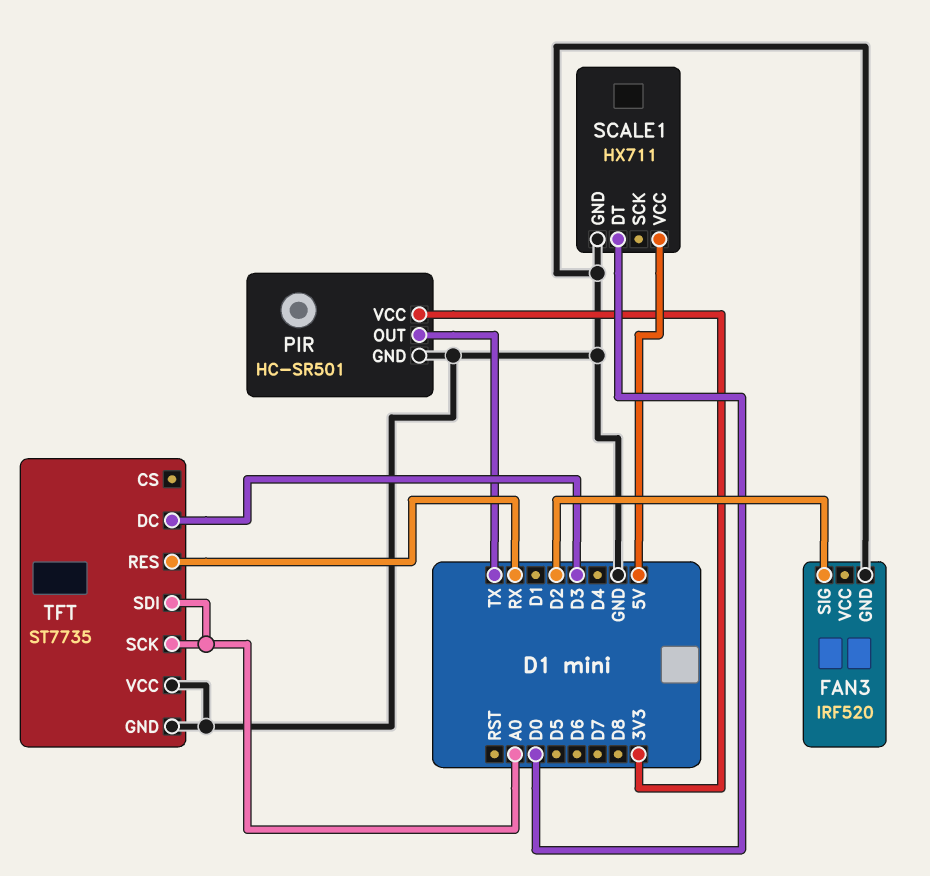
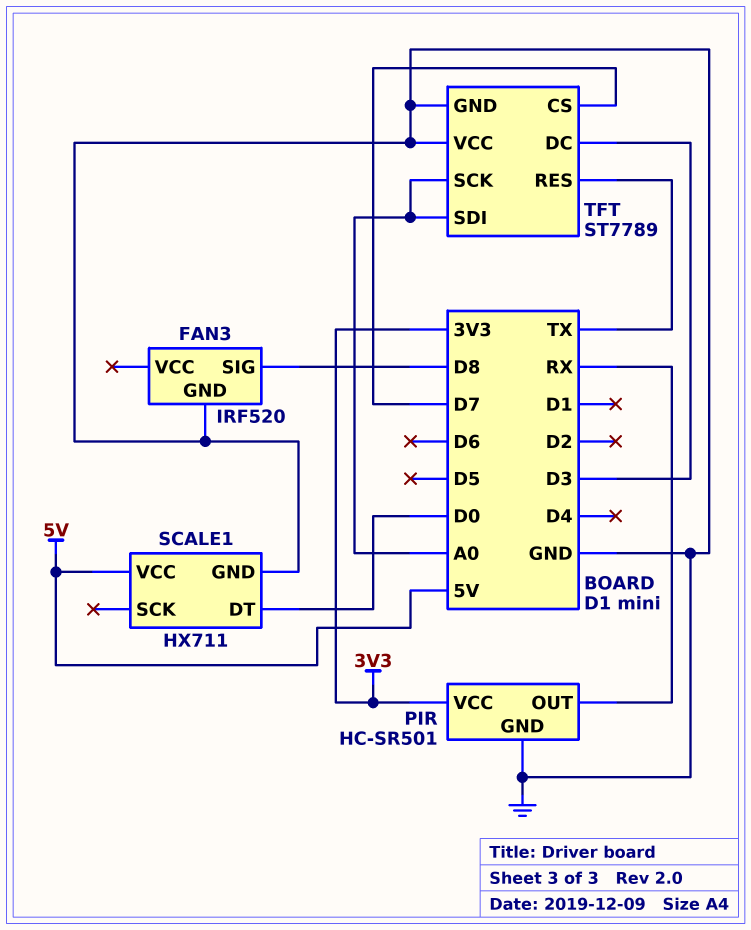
FAN3 pin SIG: D2 -> D8
PIR pin OUT: TX -> RX
TFT: ST7735 -> ST7789
TFT pin CS: none -> D7
TFT pin RES: RX -> TX

